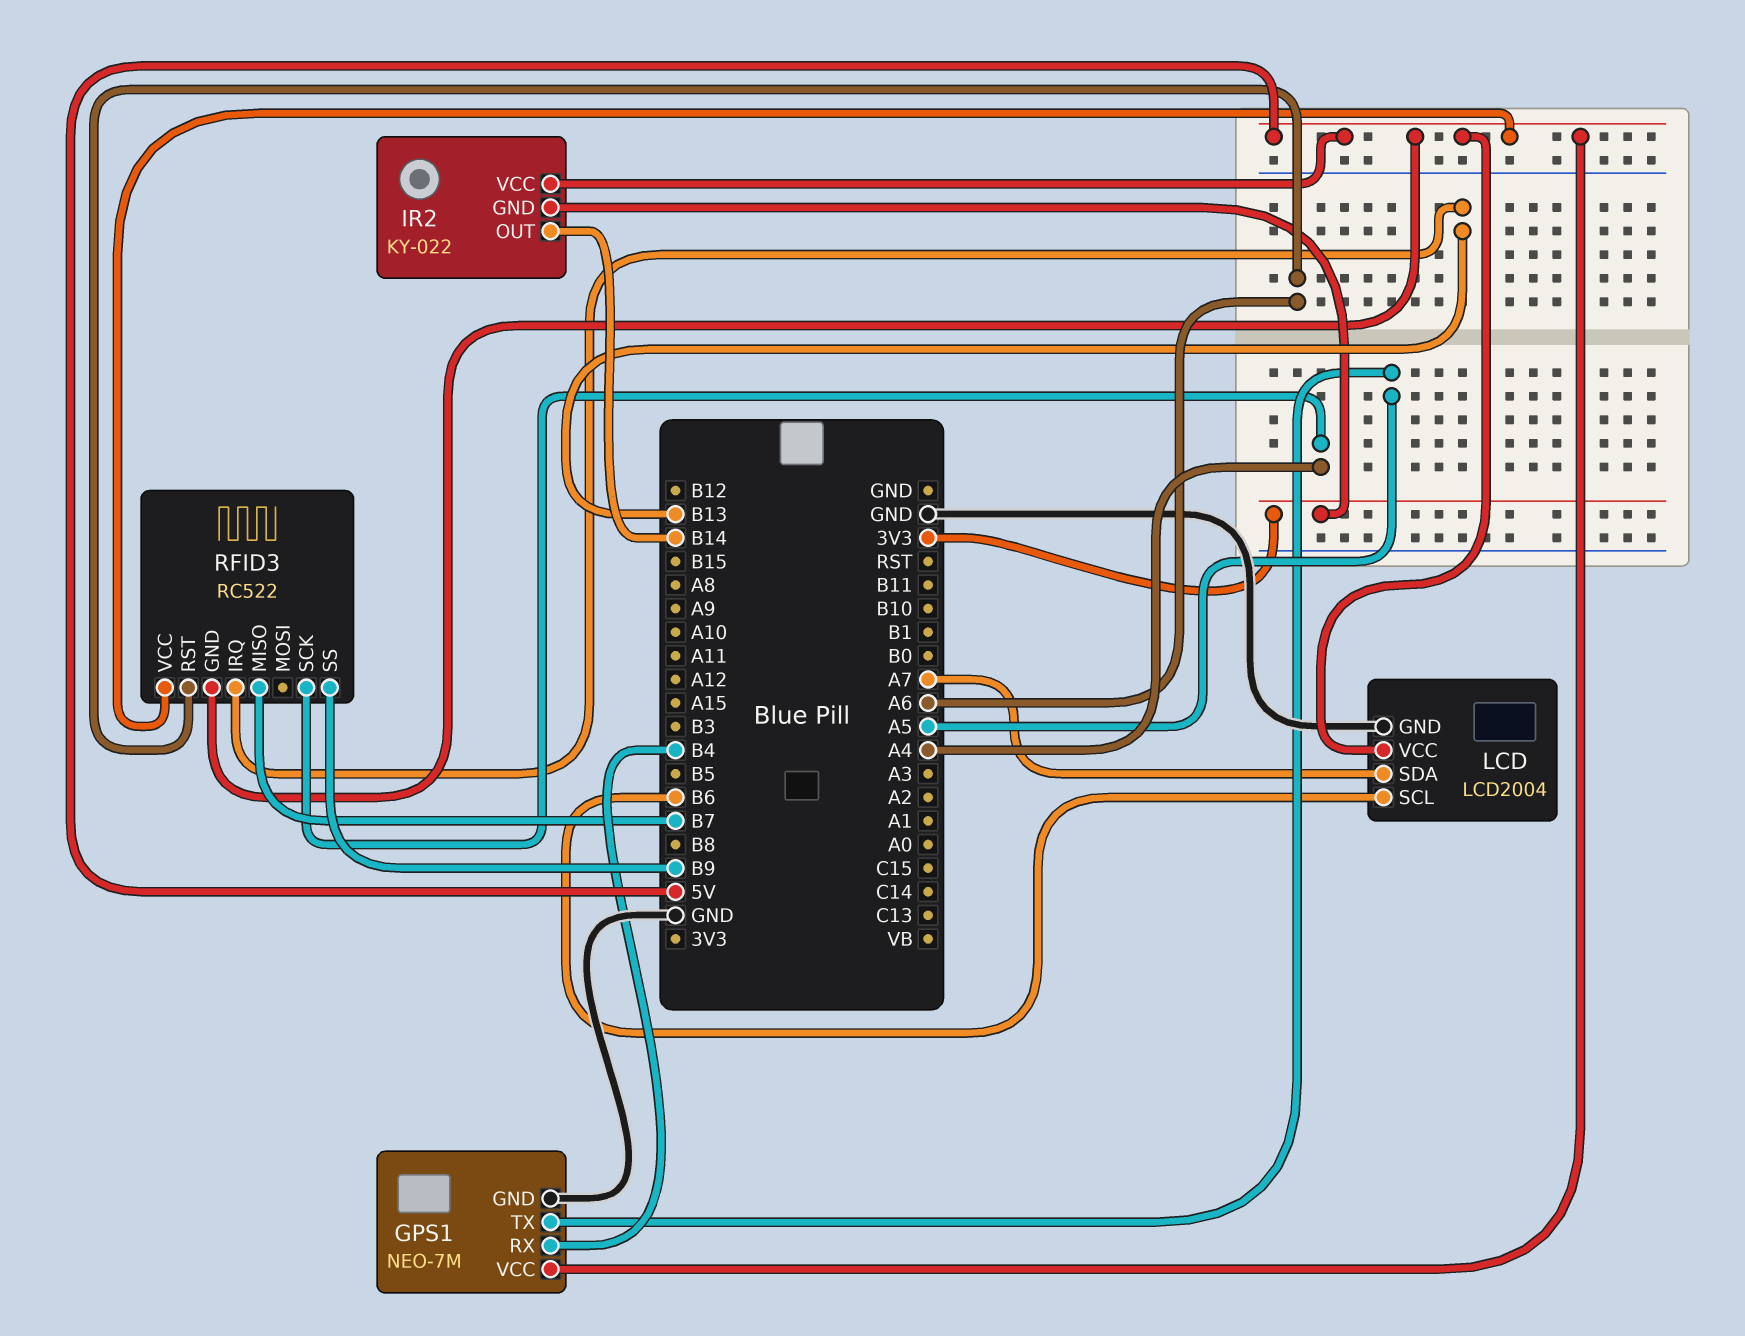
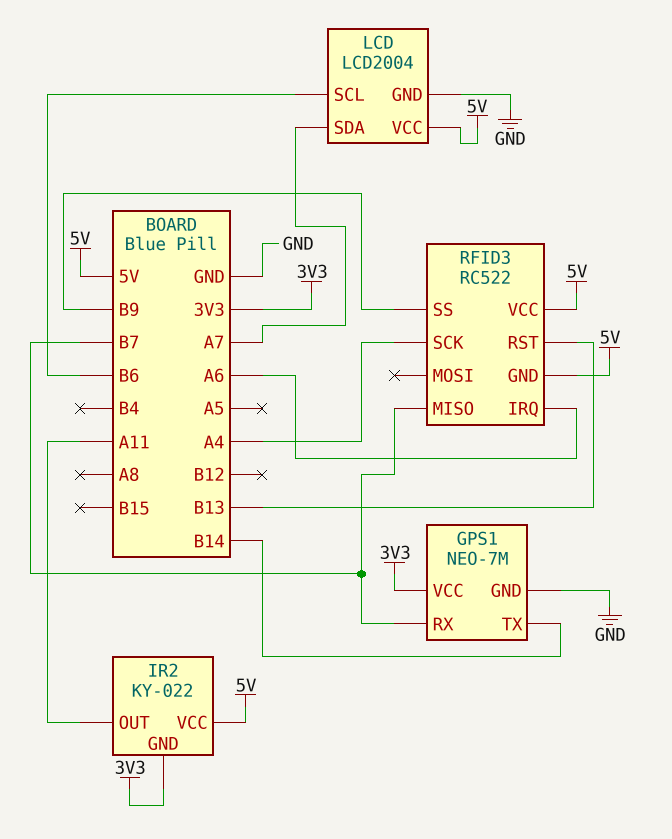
GPS1 pin RX: B4 -> B7
GPS1 pin TX: A5 -> B14
GPS1 pin VCC: 5V -> 3V3
IR2 pin OUT: B14 -> A11
RFID3 pin IRQ: B13 -> A6
RFID3 pin RST: A6 -> B13

